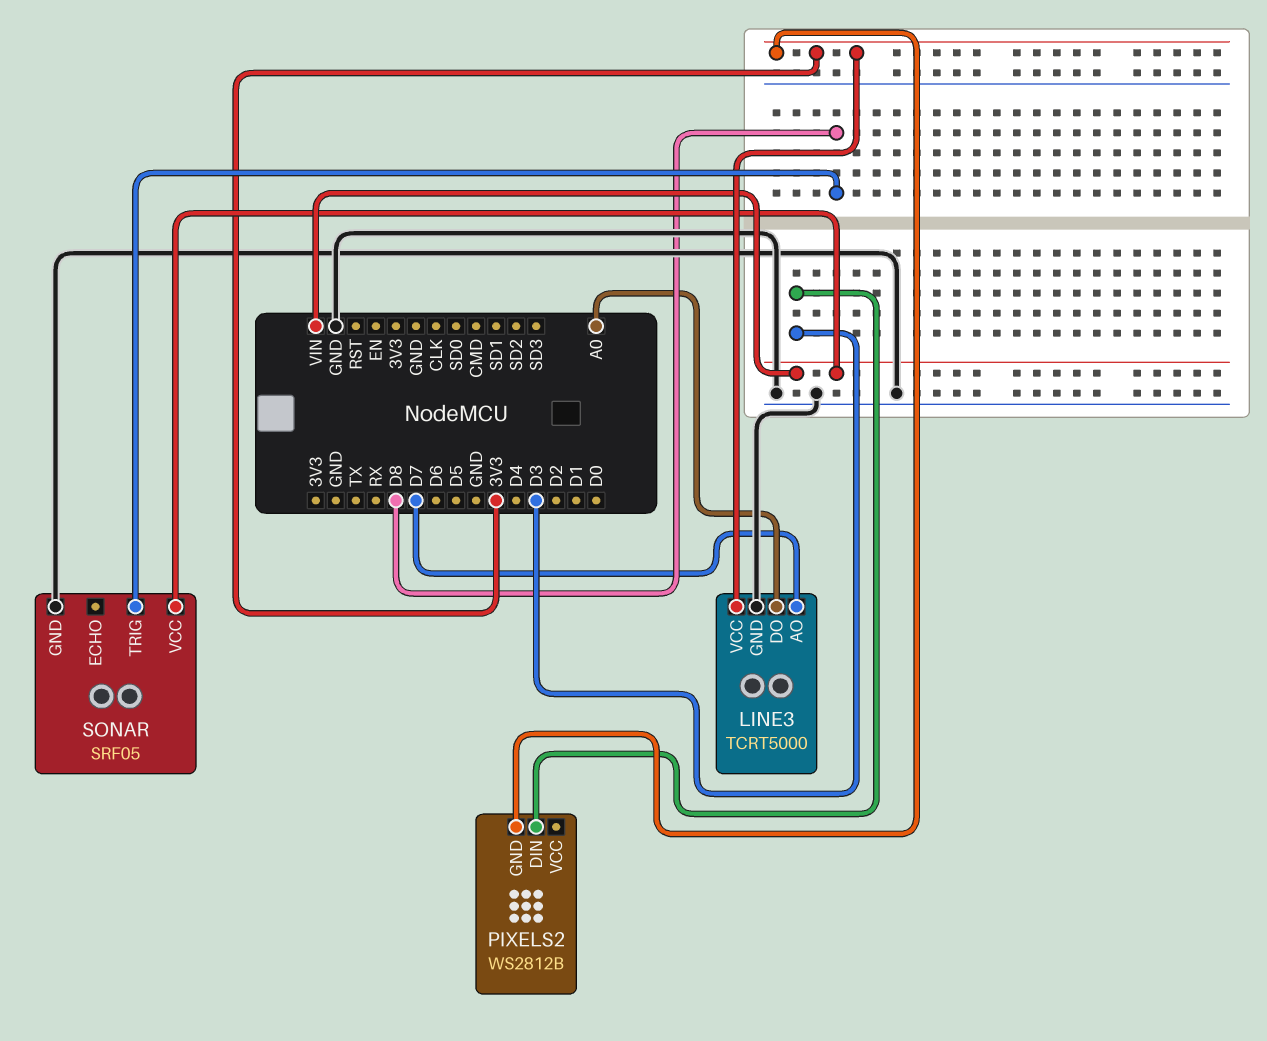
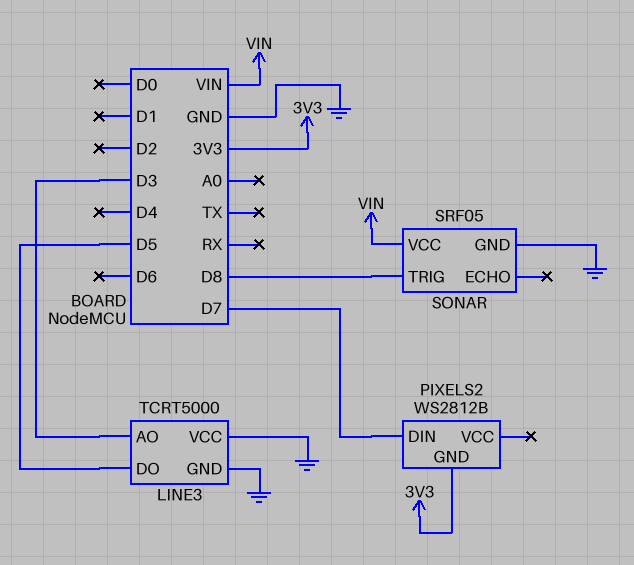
LINE3 pin AO: D7 -> D3
LINE3 pin DO: A0 -> D5
LINE3 pin VCC: 3V3 -> GND
PIXELS2 pin DIN: D3 -> D7

